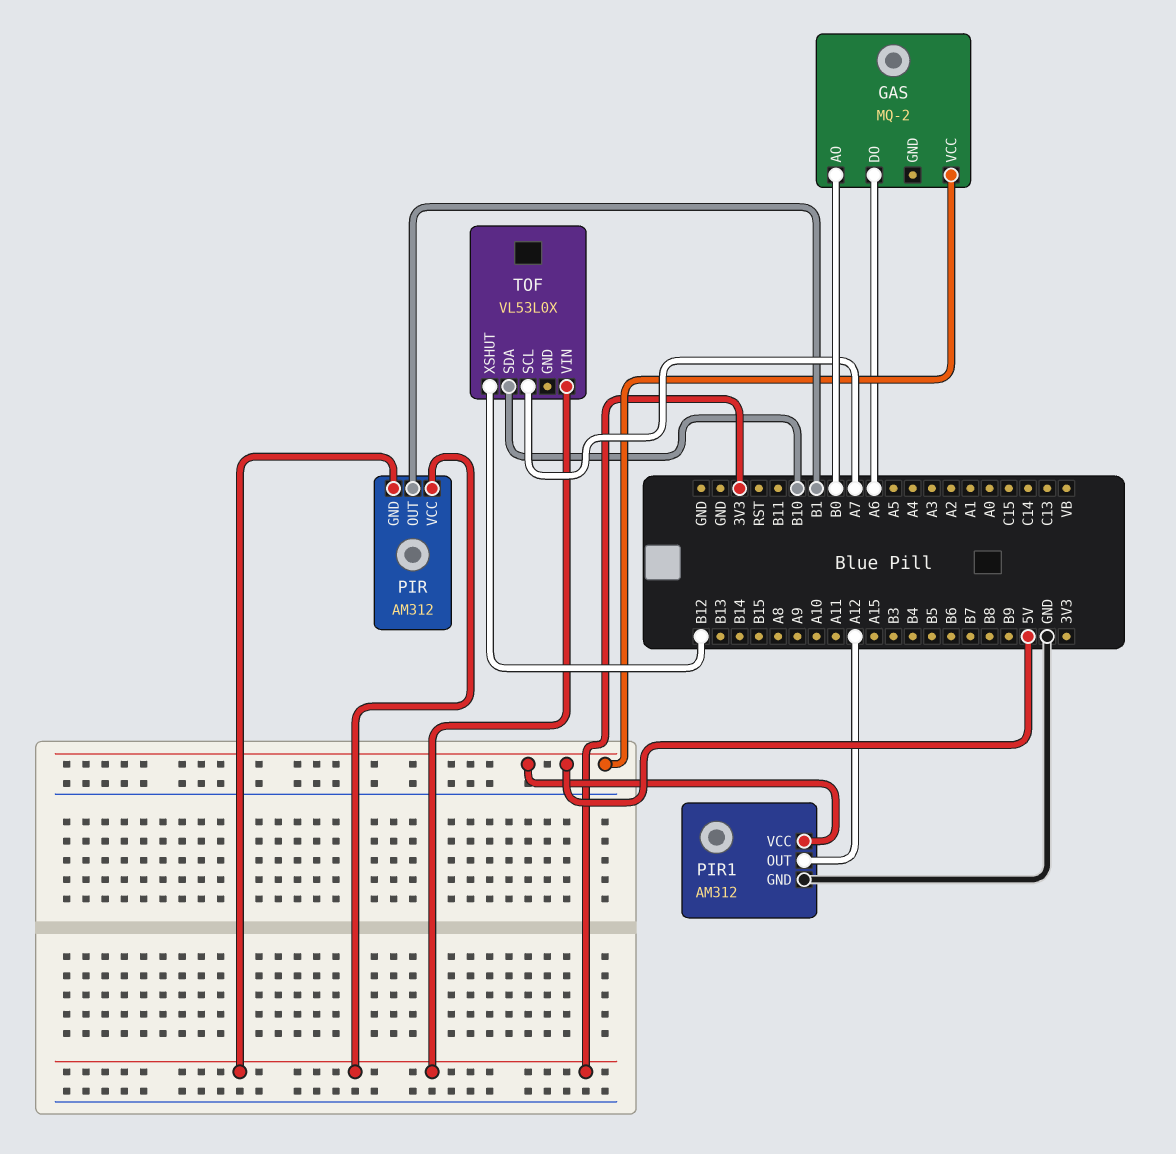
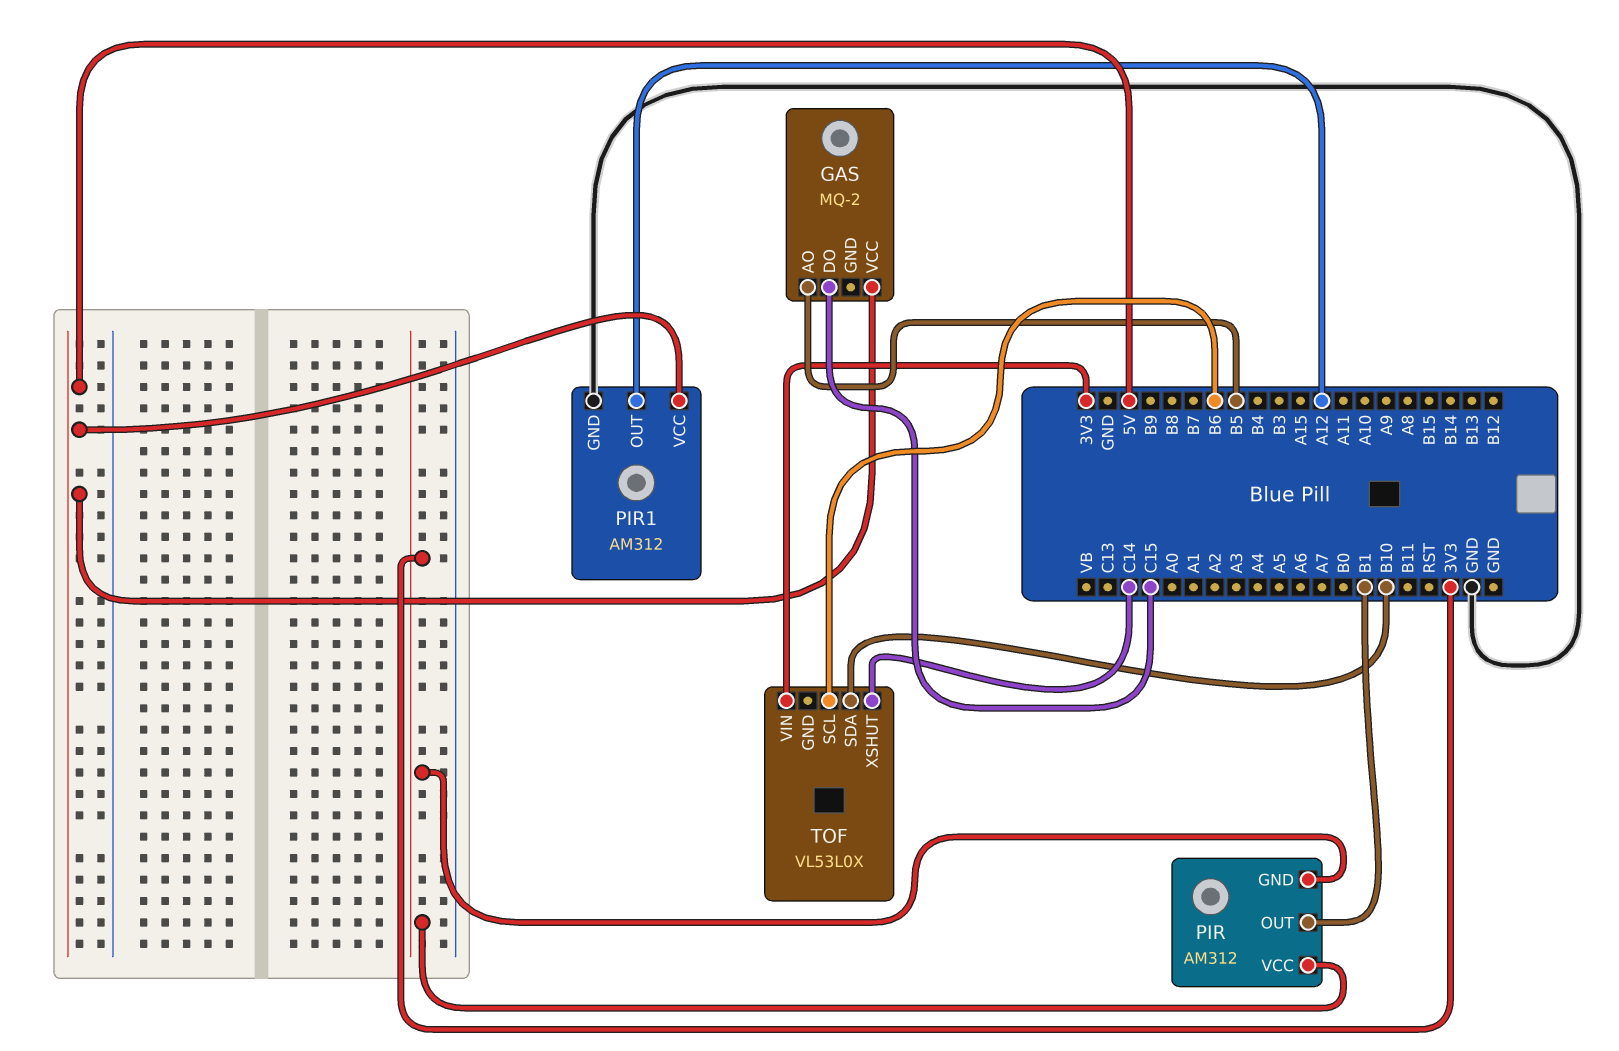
GAS pin AO: B0 -> B5
GAS pin DO: A6 -> C15
TOF pin SCL: A7 -> B6
TOF pin XSHUT: B12 -> C14

